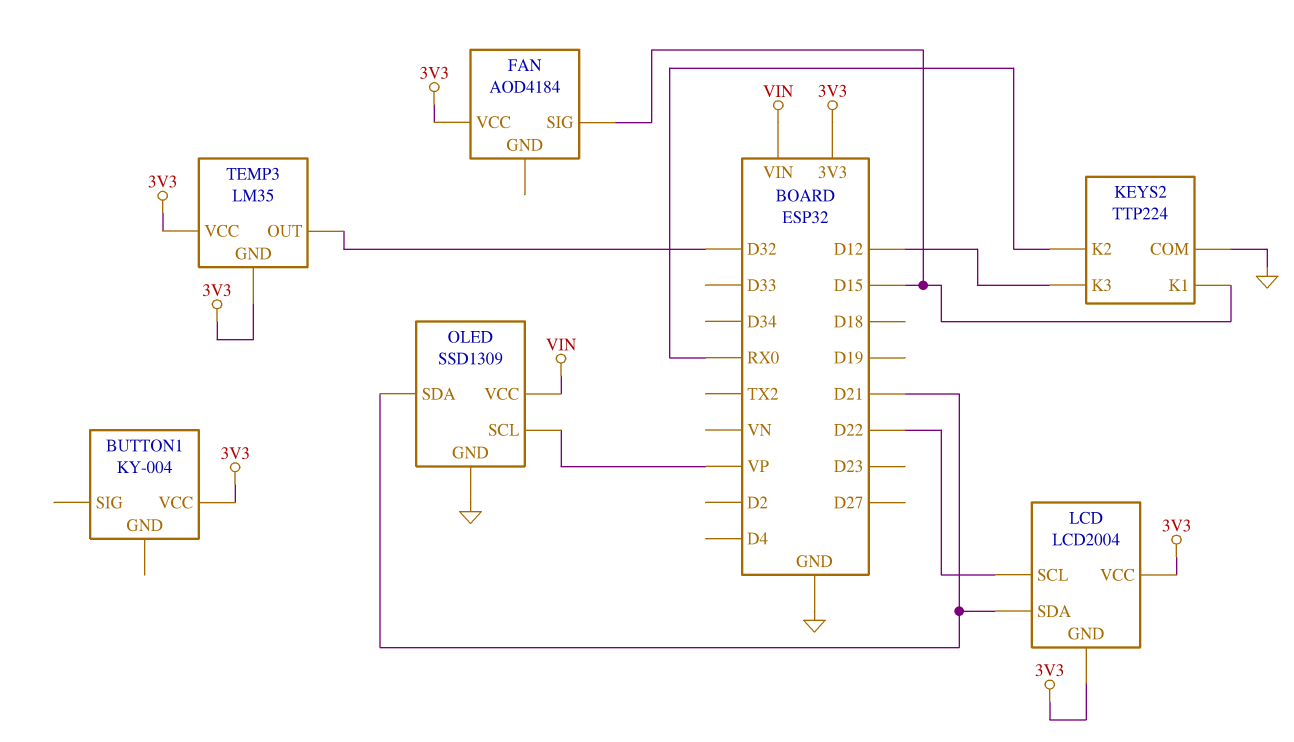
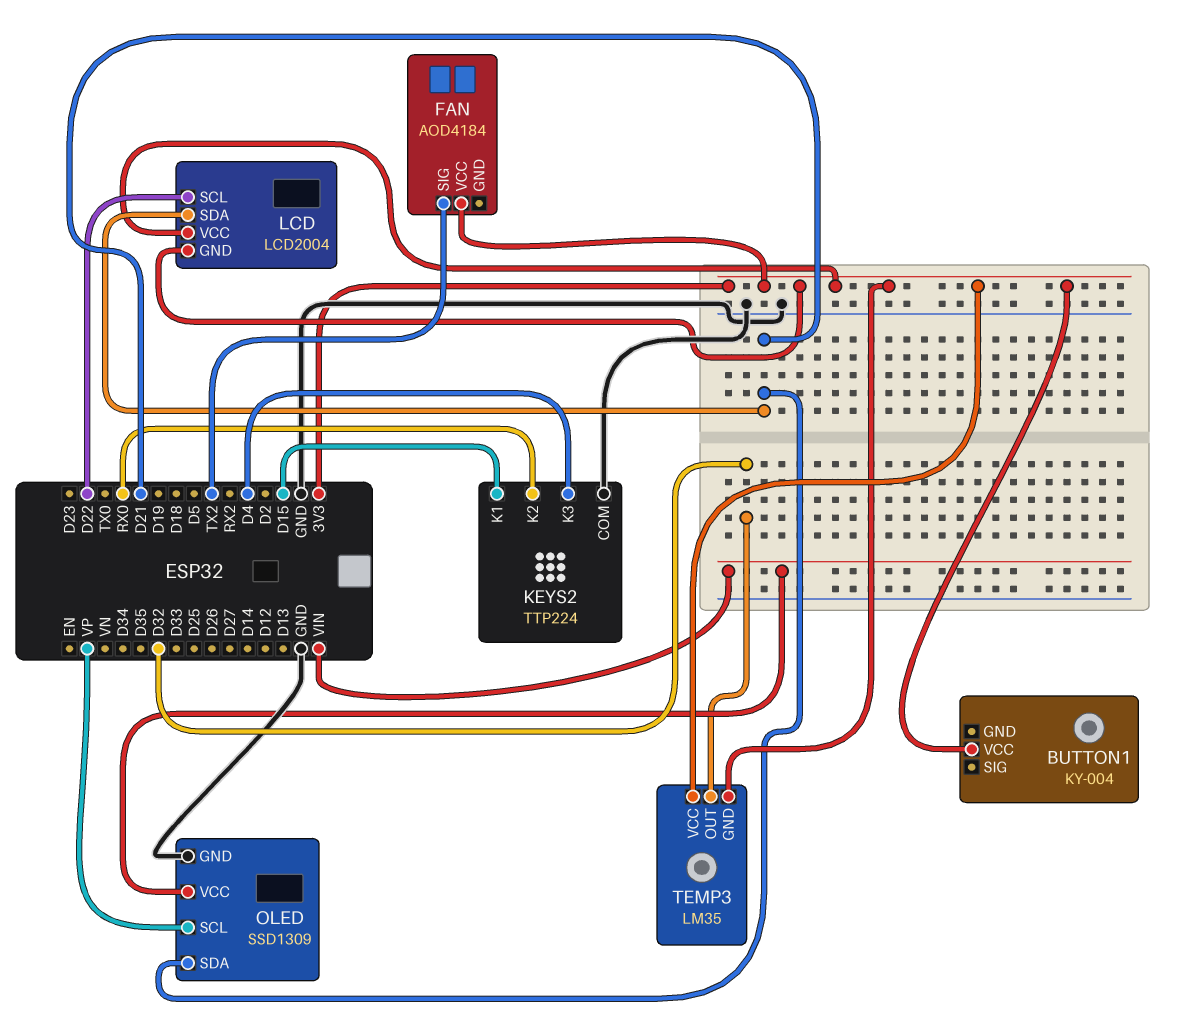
FAN pin SIG: D15 -> TX2
KEYS2 pin K3: D12 -> D4

